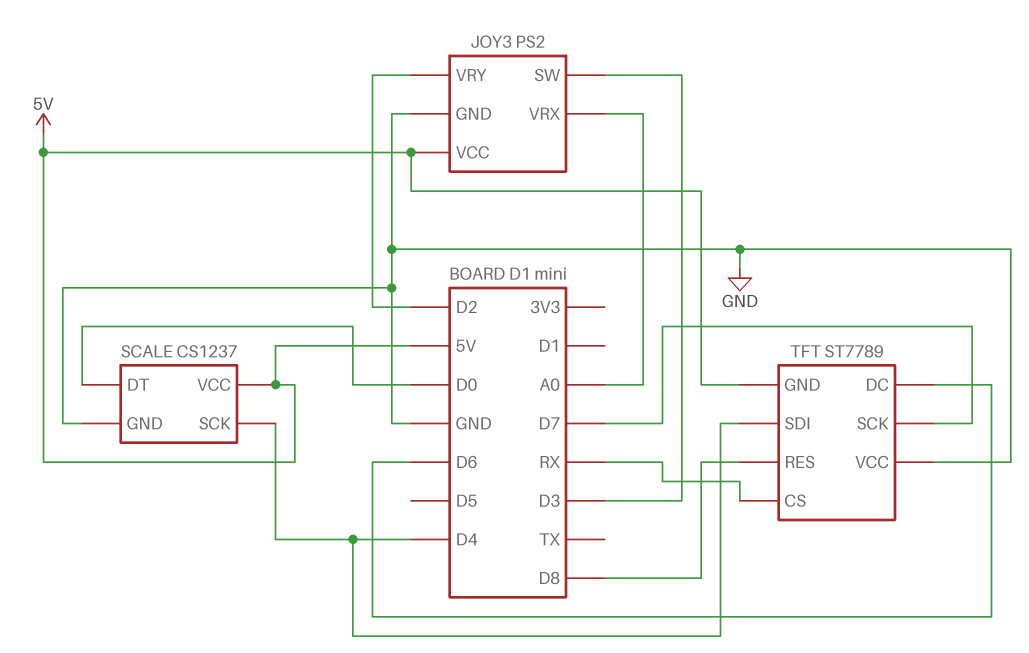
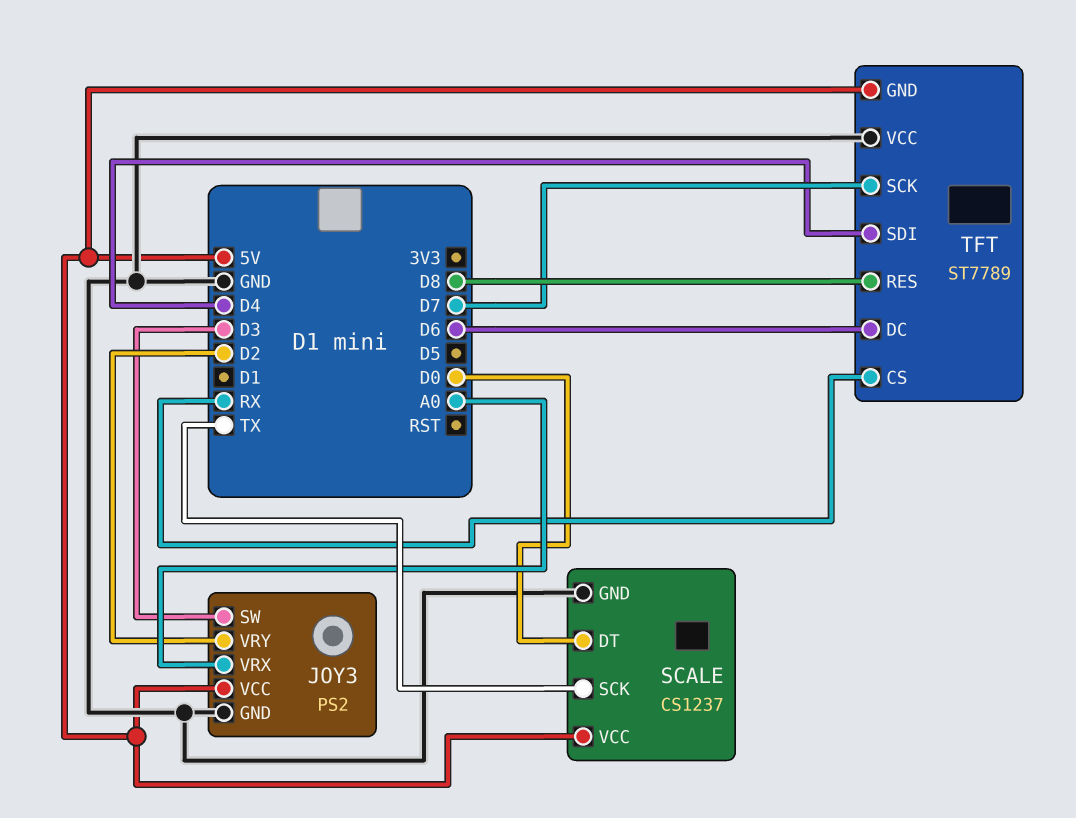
SCALE pin SCK: D4 -> TX

